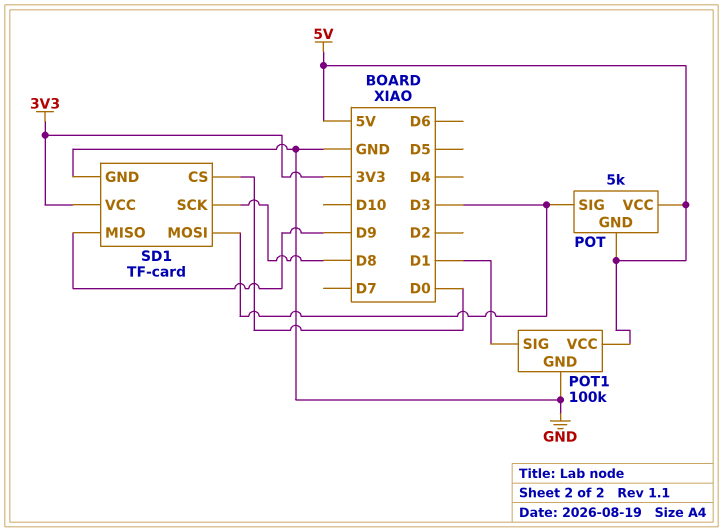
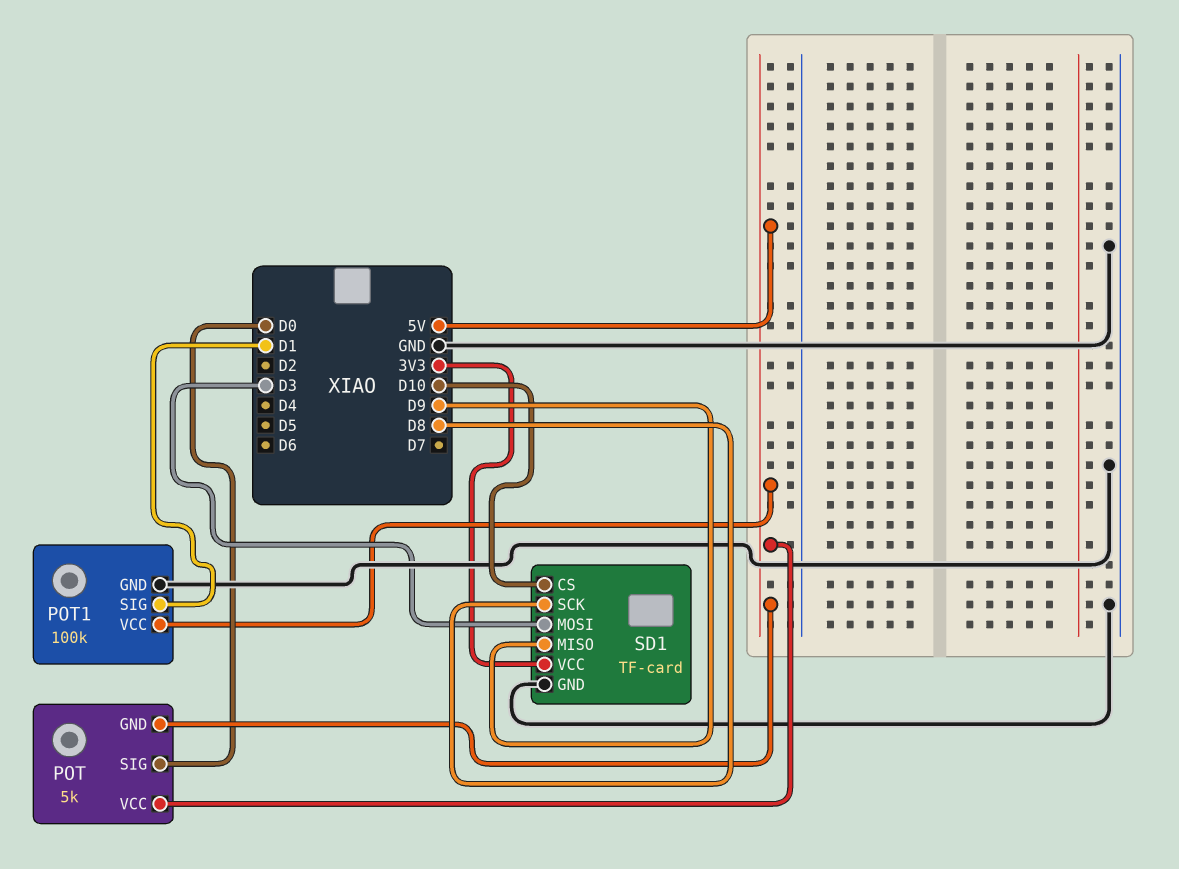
POT pin SIG: D3 -> D0
SD1 pin CS: D0 -> D10

